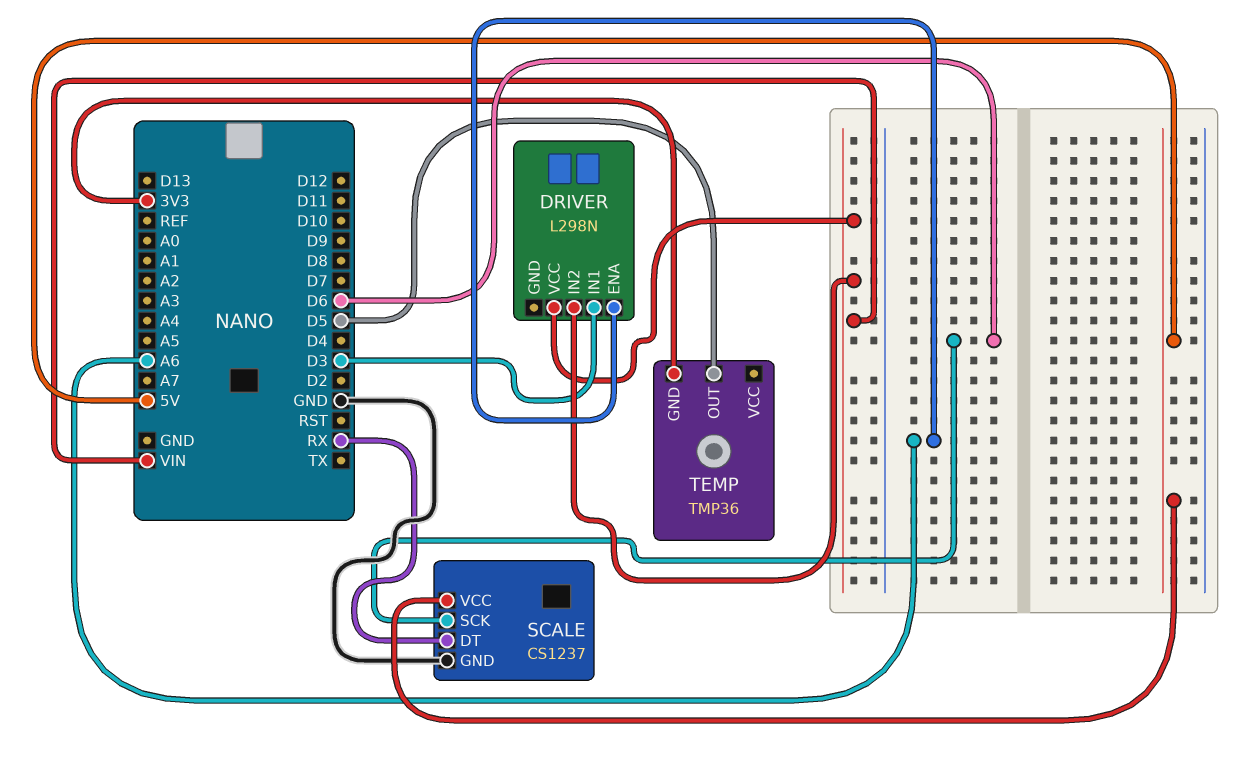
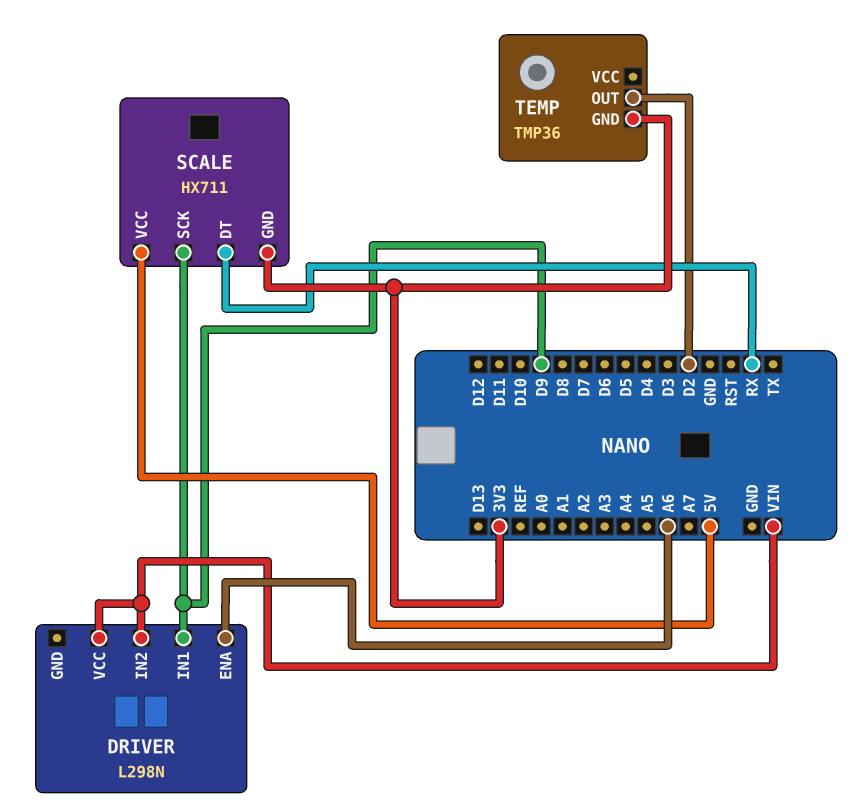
DRIVER pin IN1: D3 -> D9
SCALE: CS1237 -> HX711
SCALE pin GND: GND -> 3V3
SCALE pin SCK: D6 -> D9
TEMP pin OUT: D5 -> D2

